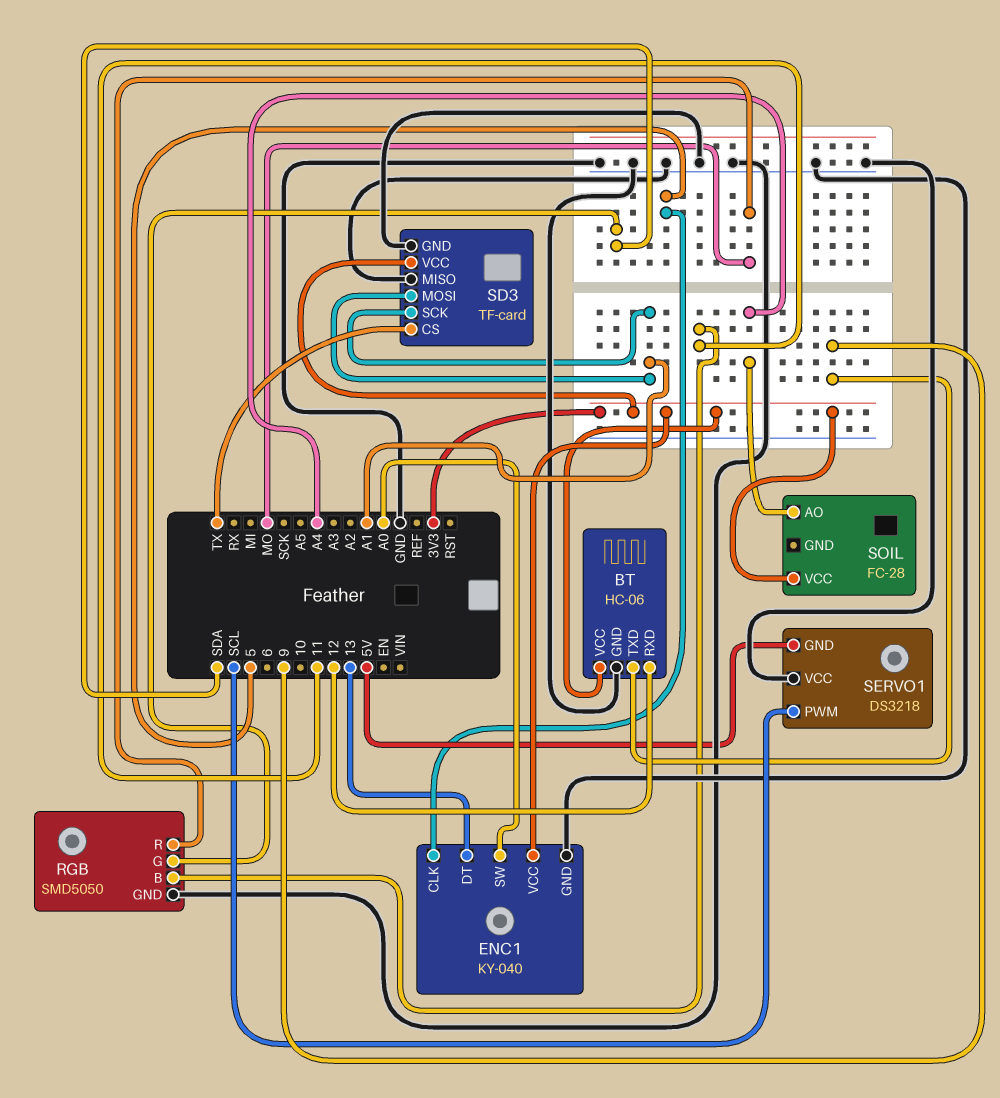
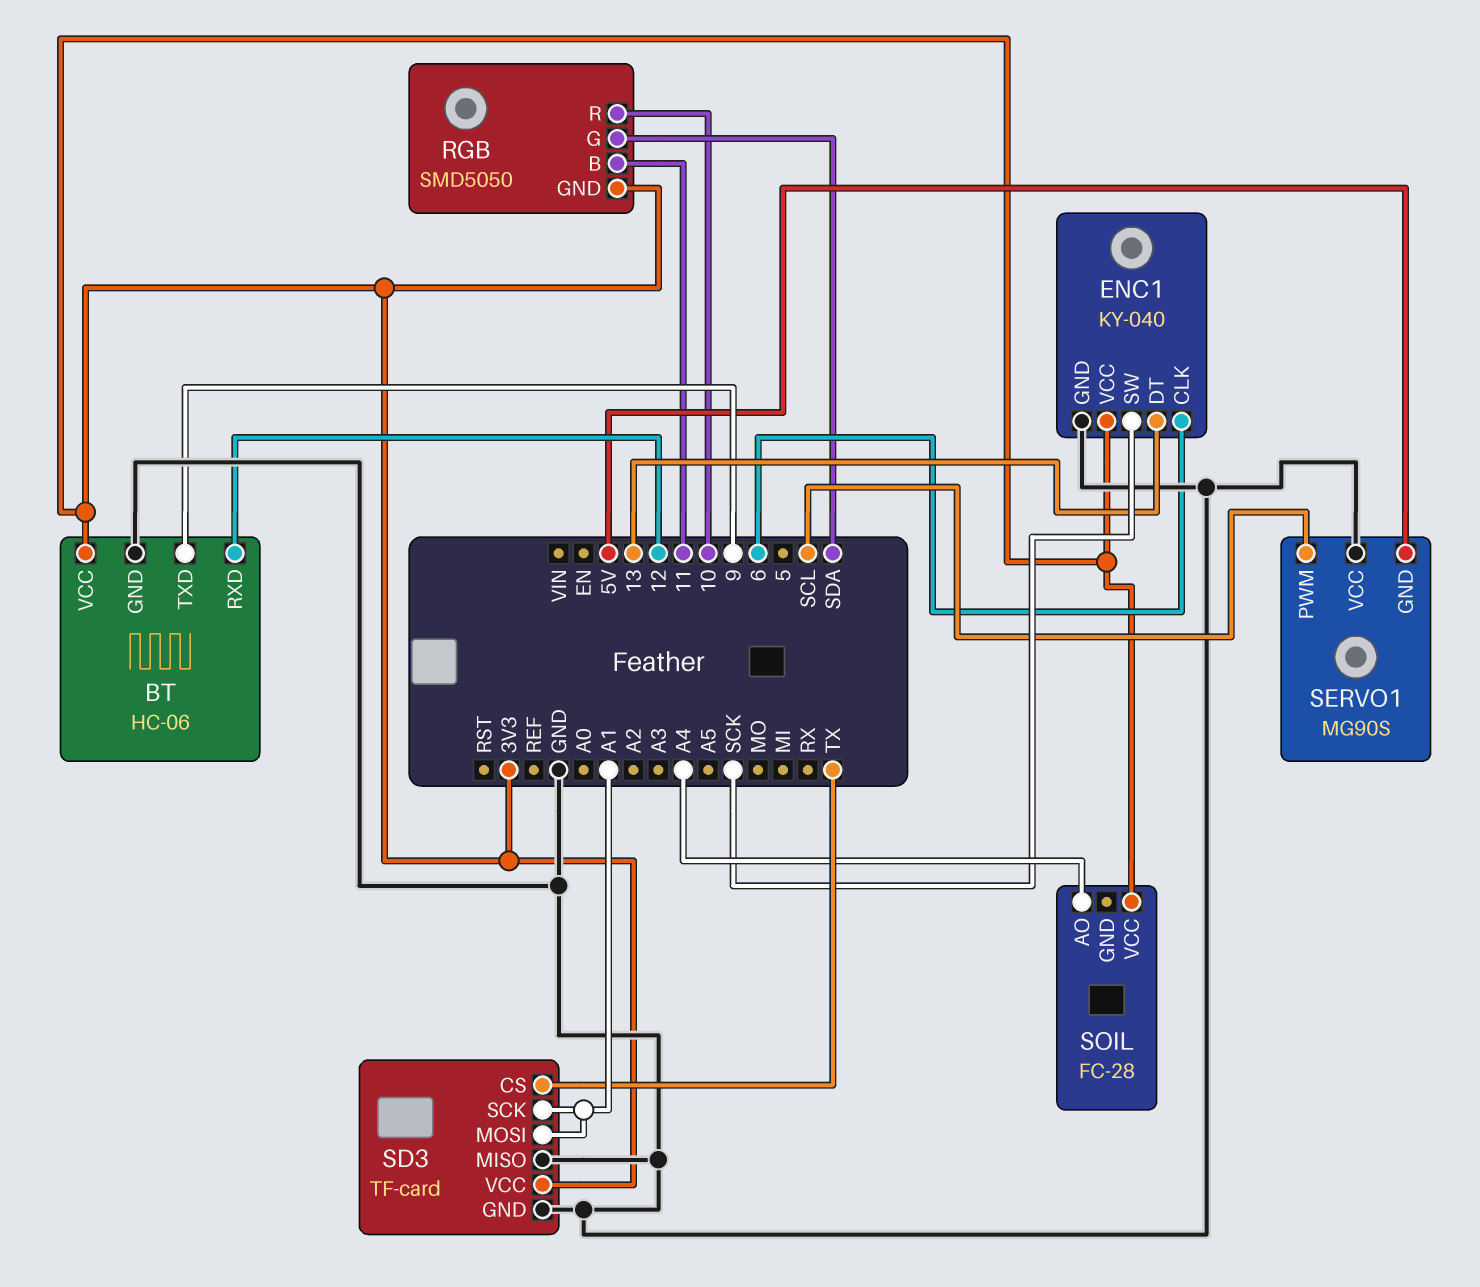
ENC1 pin CLK: 5 -> 6
ENC1 pin SW: A0 -> SCK
RGB pin GND: GND -> 3V3
RGB pin R: MO -> 10
SERVO1: DS3218 -> MG90S

